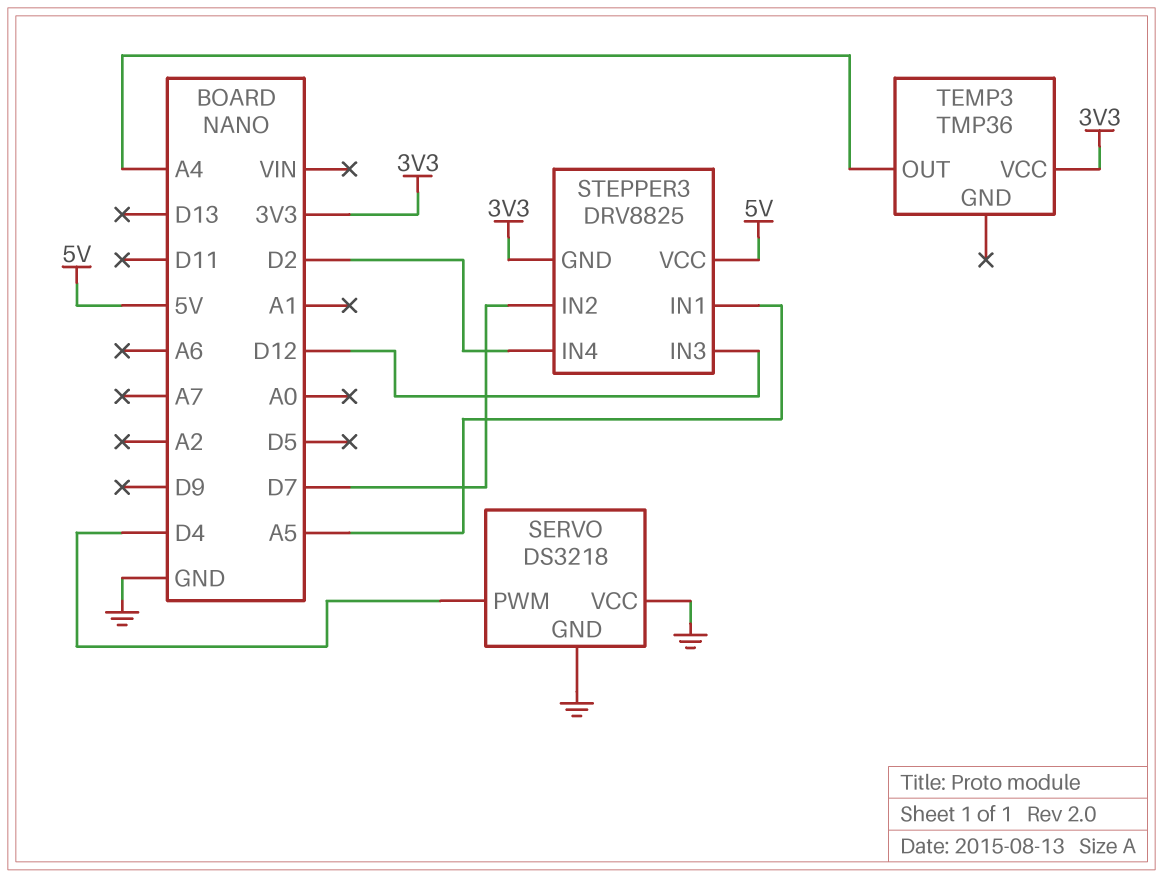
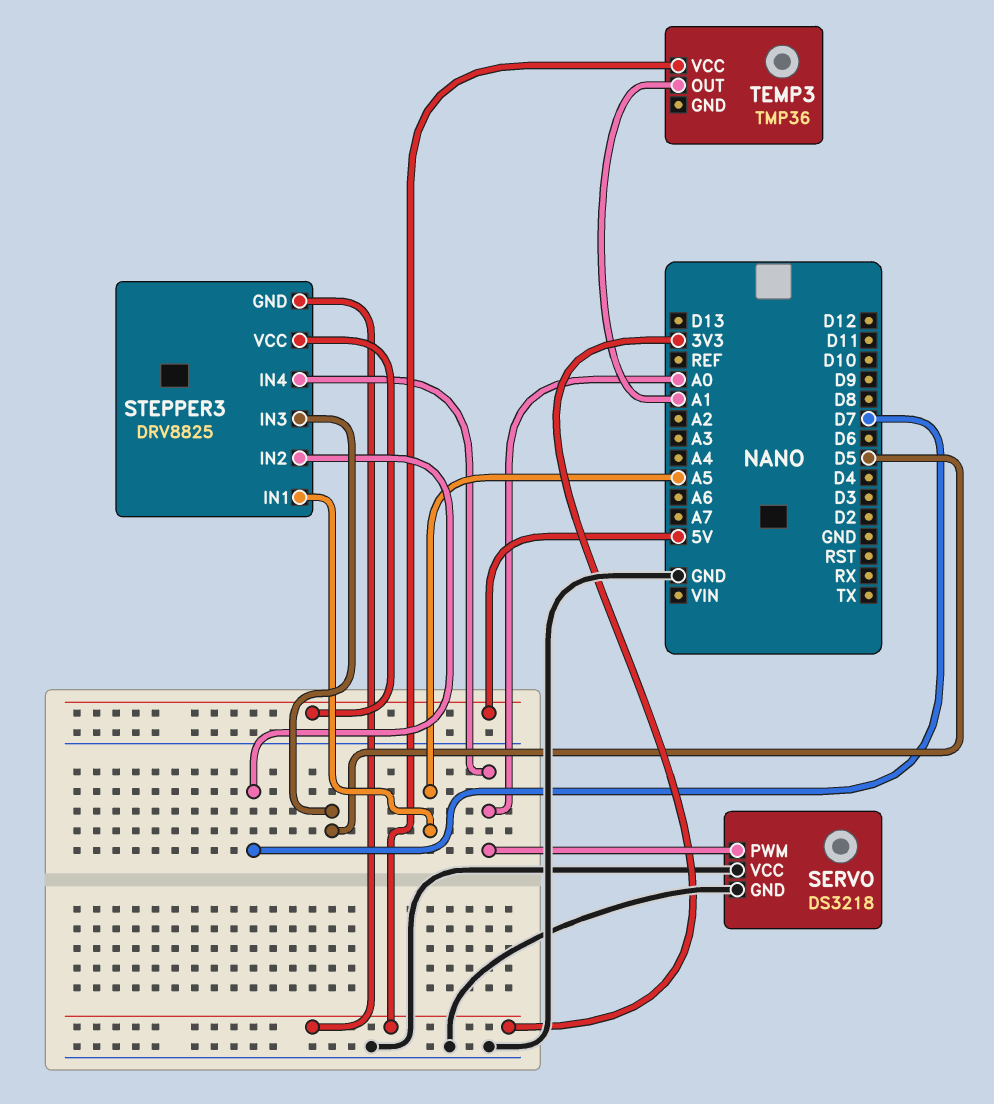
SERVO pin PWM: D4 -> A0
STEPPER3 pin IN3: D12 -> D5
STEPPER3 pin IN4: D2 -> A0
TEMP3 pin OUT: A4 -> A1

